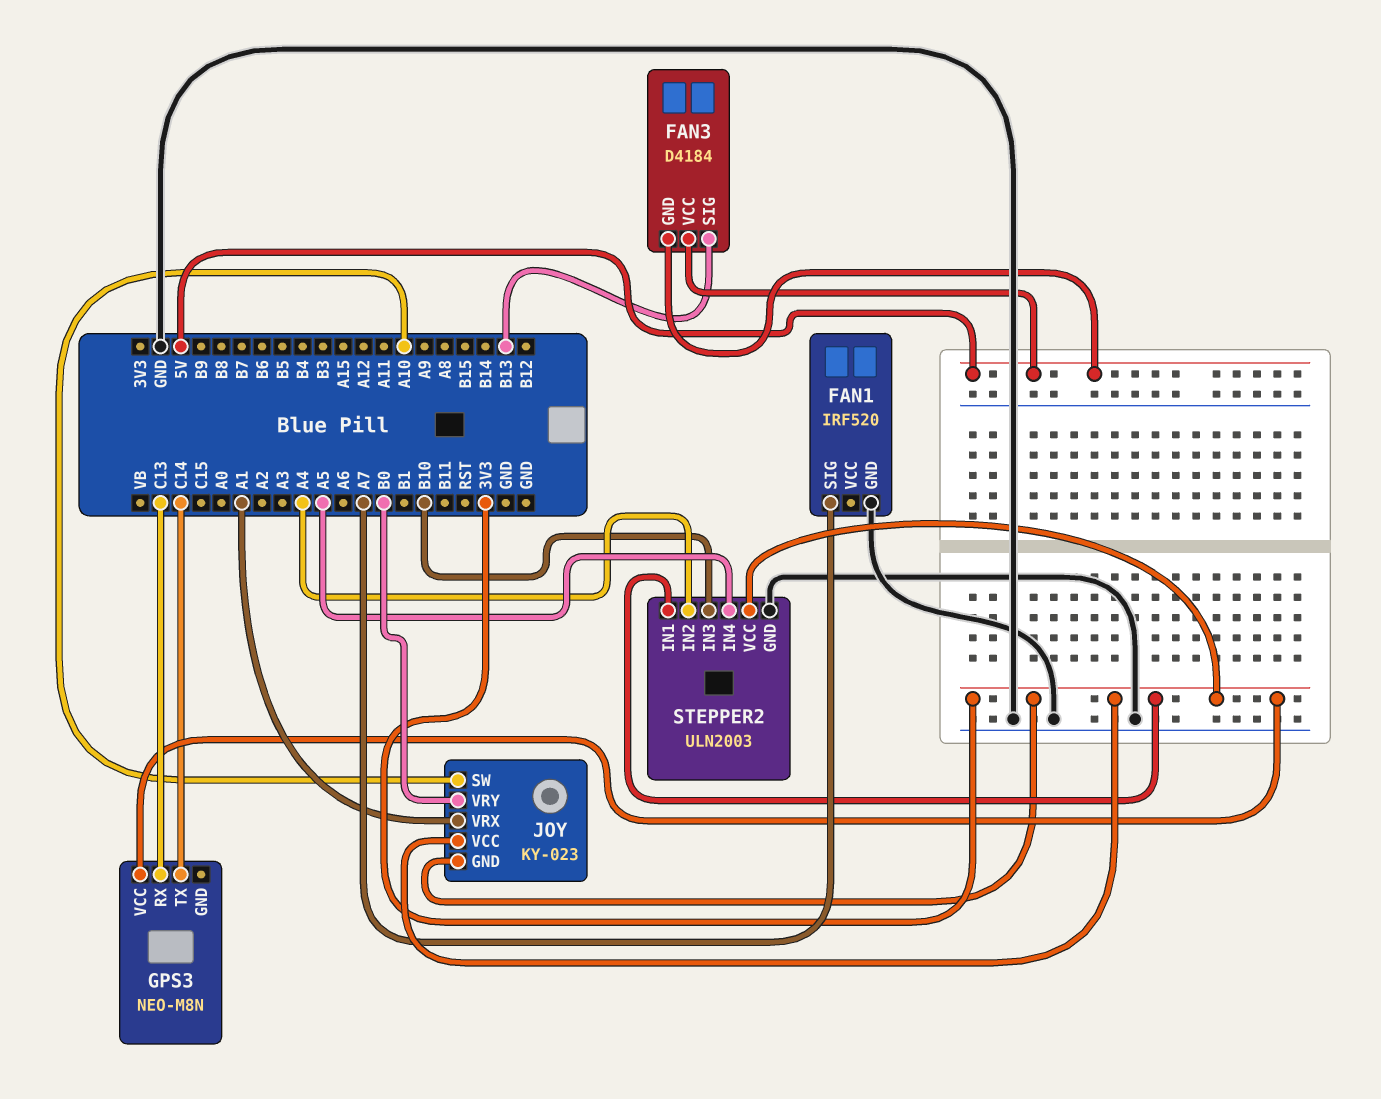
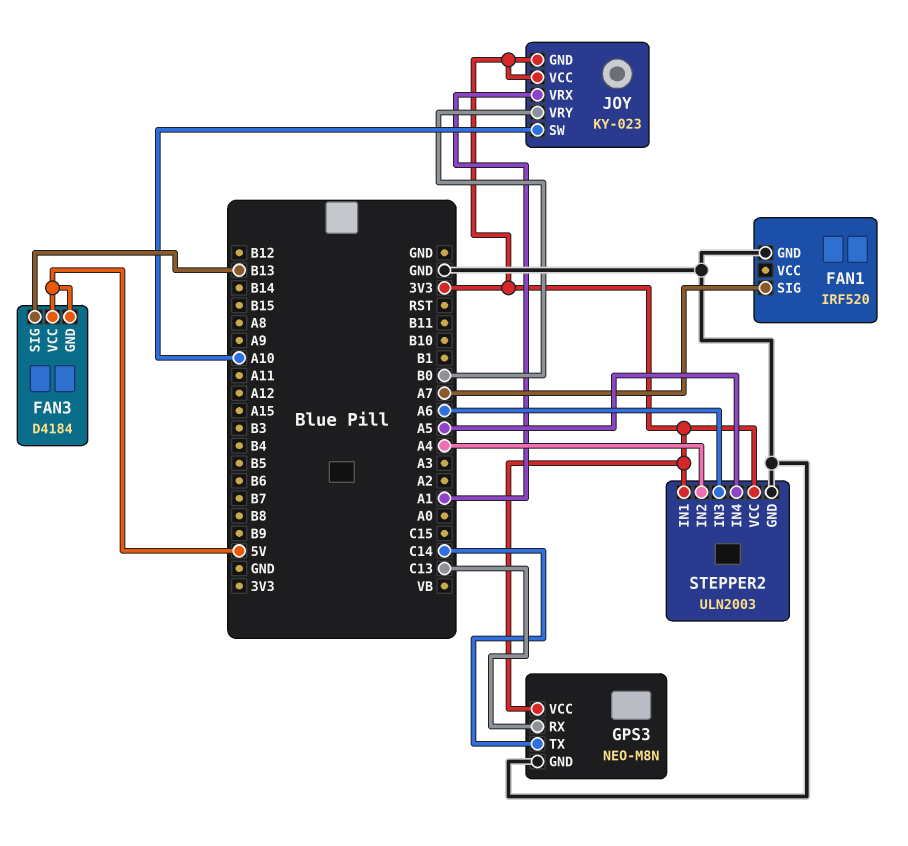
GPS3 pin GND: none -> GND
STEPPER2 pin IN3: B10 -> A6

